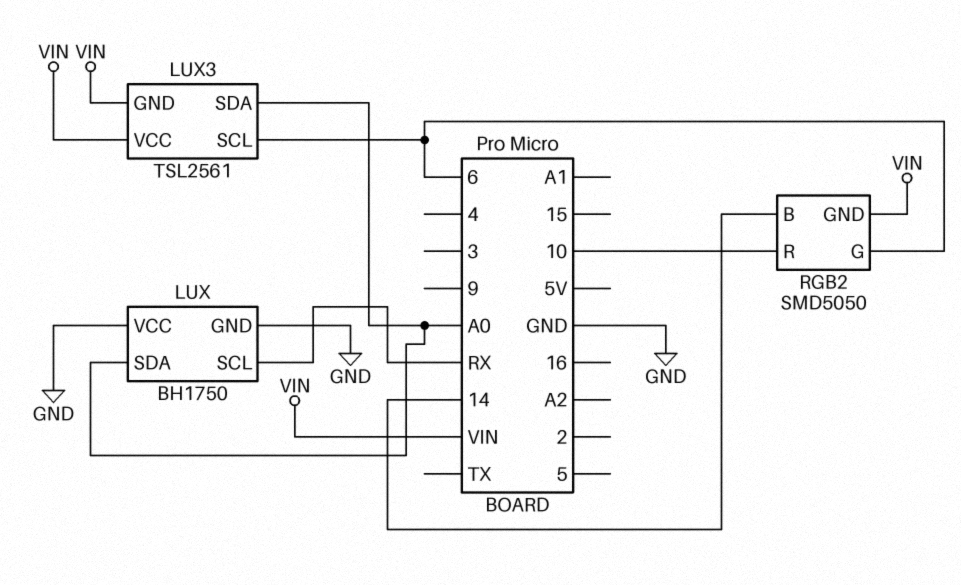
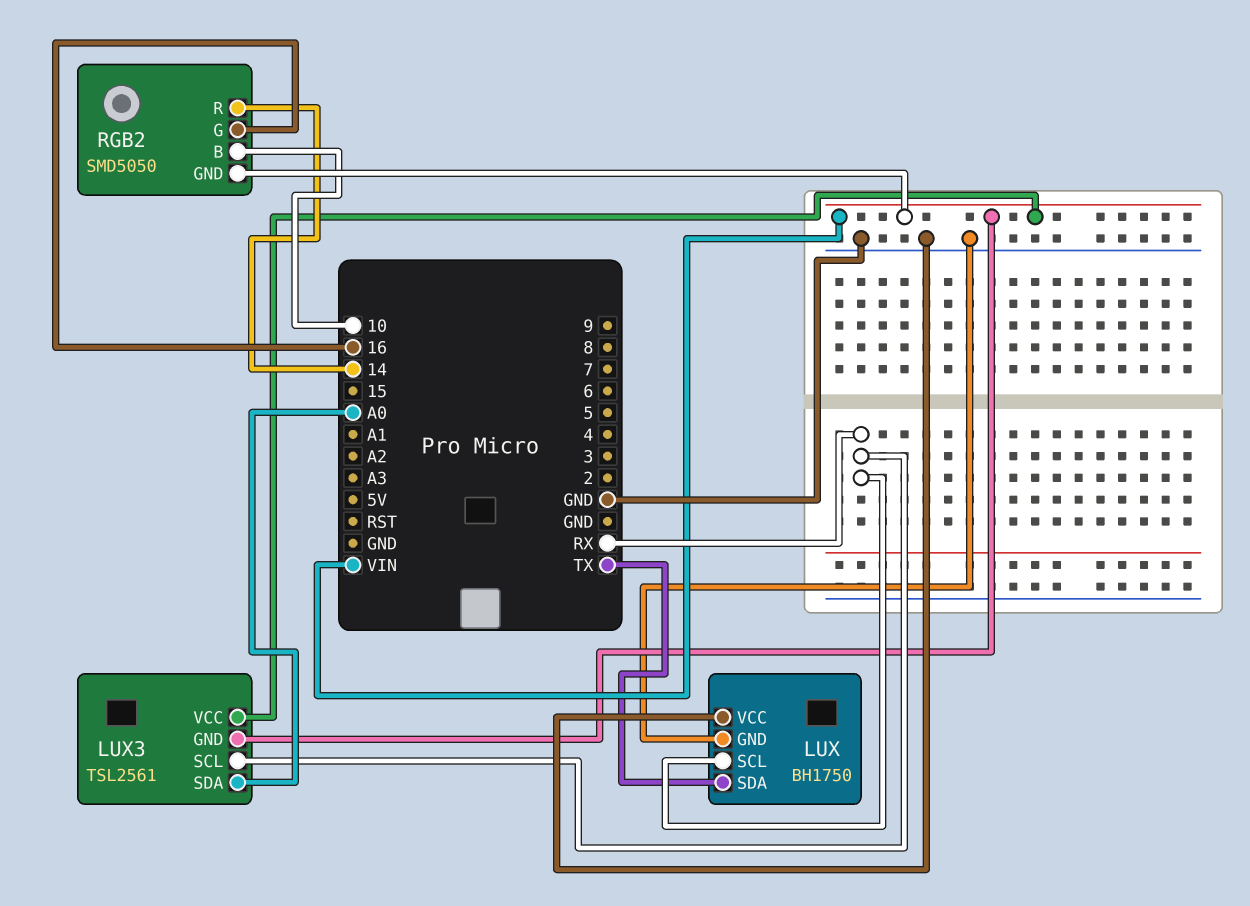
LUX pin SDA: A0 -> TX
LUX3 pin SCL: 6 -> RX
RGB2 pin B: 14 -> 10
RGB2 pin G: 6 -> 16
RGB2 pin R: 10 -> 14

